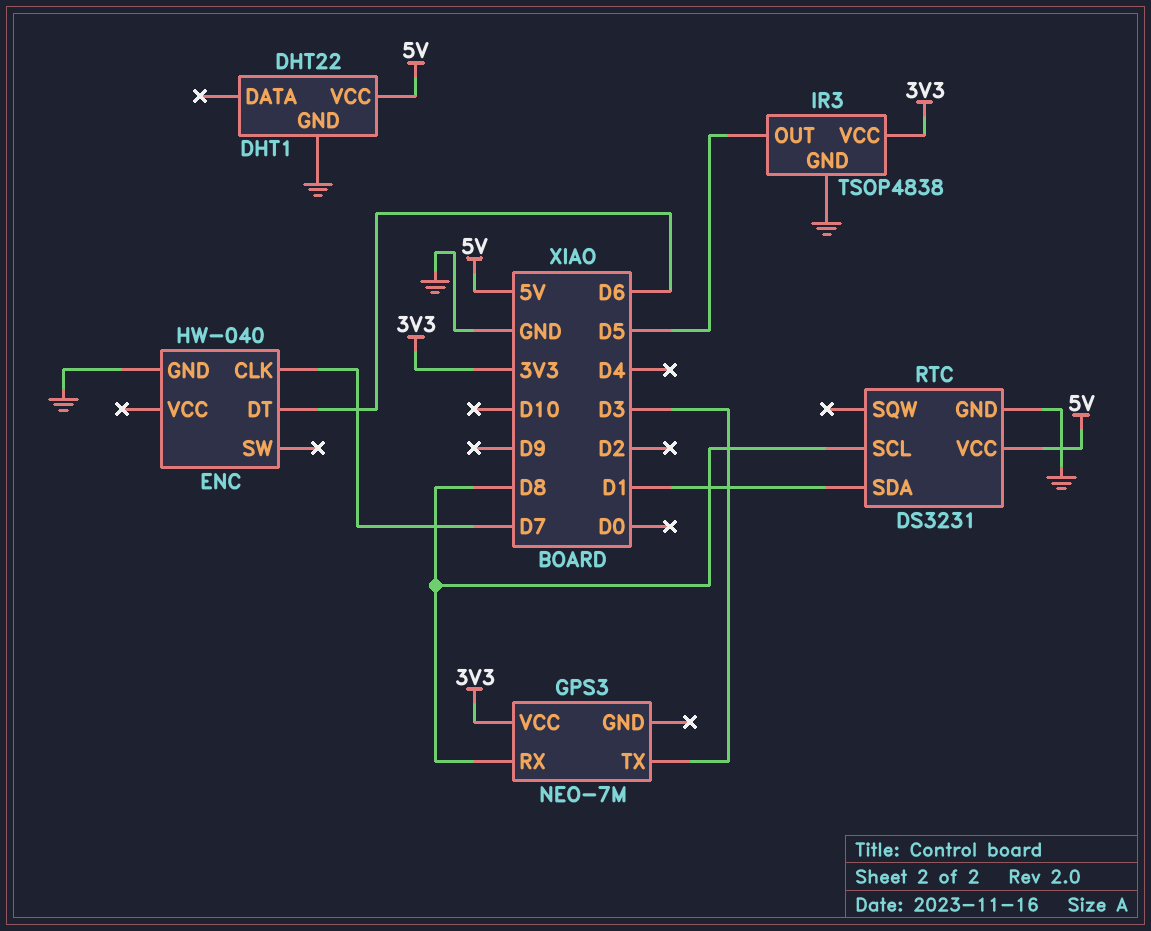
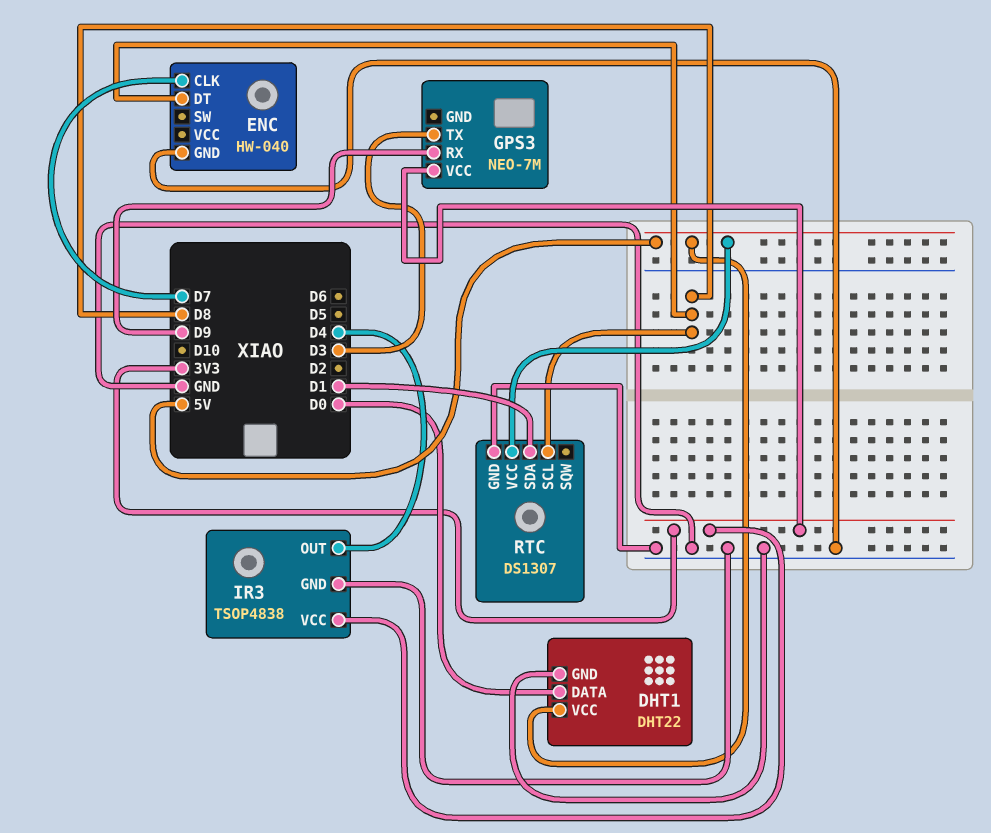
DHT1 pin DATA: none -> D0
ENC pin DT: D6 -> D8
GPS3 pin RX: D8 -> D9
IR3 pin OUT: D5 -> D4
RTC: DS3231 -> DS1307

